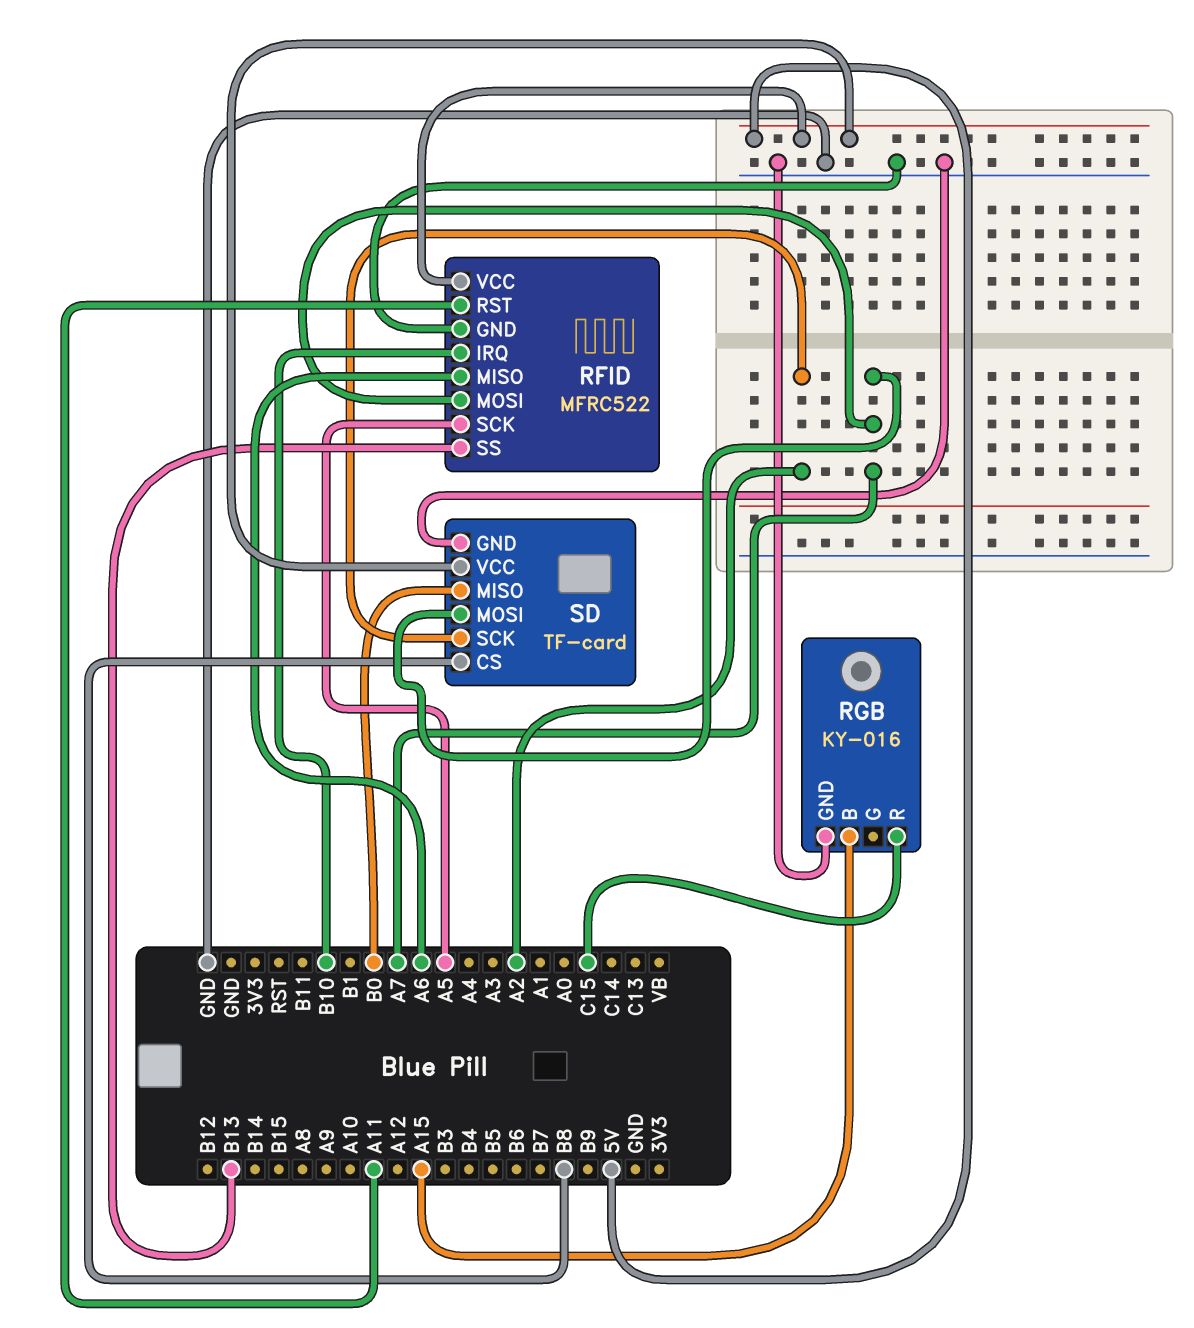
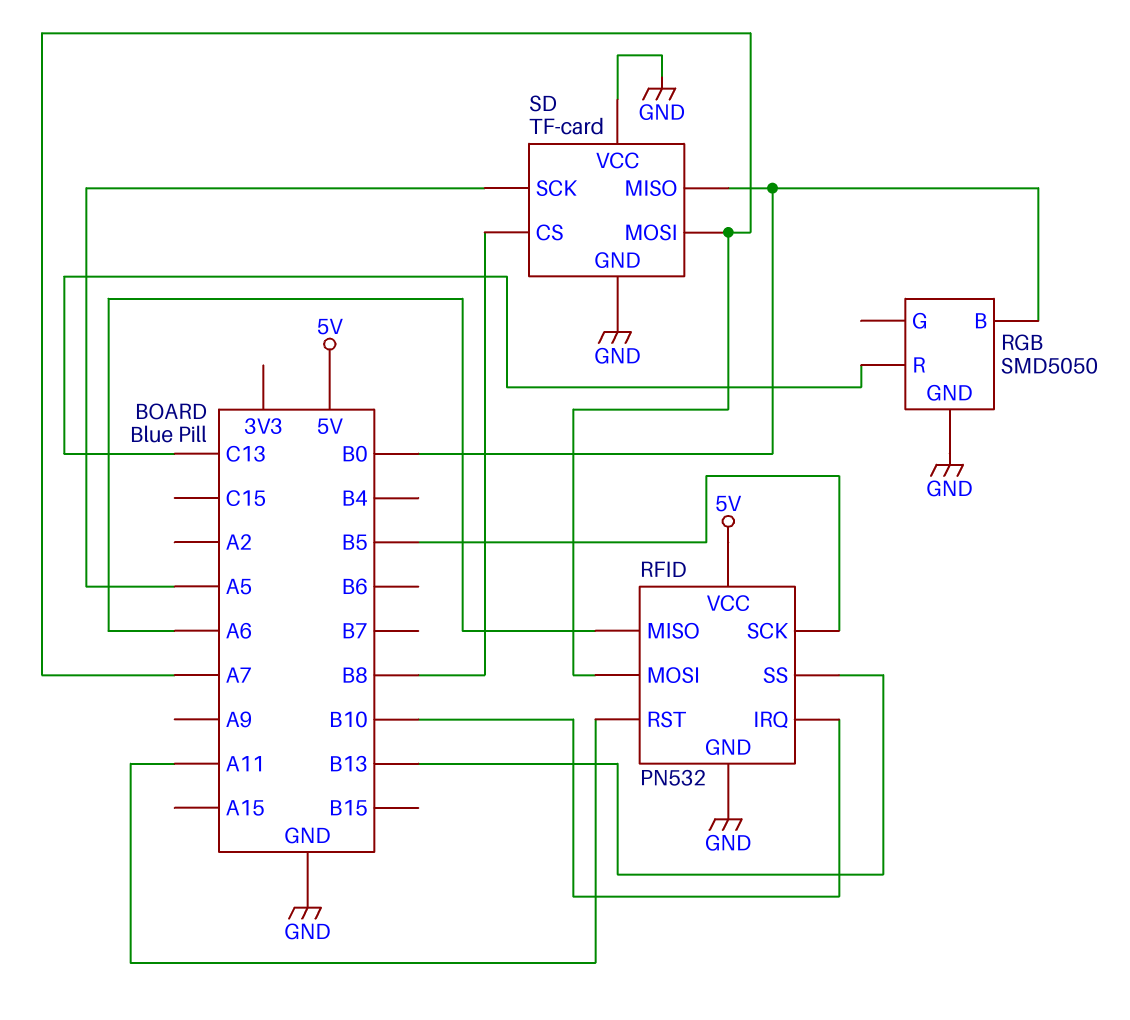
RFID: MFRC522 -> PN532
RFID pin SCK: A5 -> B5
RGB: KY-016 -> SMD5050
RGB pin B: A15 -> B0
RGB pin R: C15 -> C13
SD pin SCK: A2 -> A5
SD pin VCC: 5V -> GND

